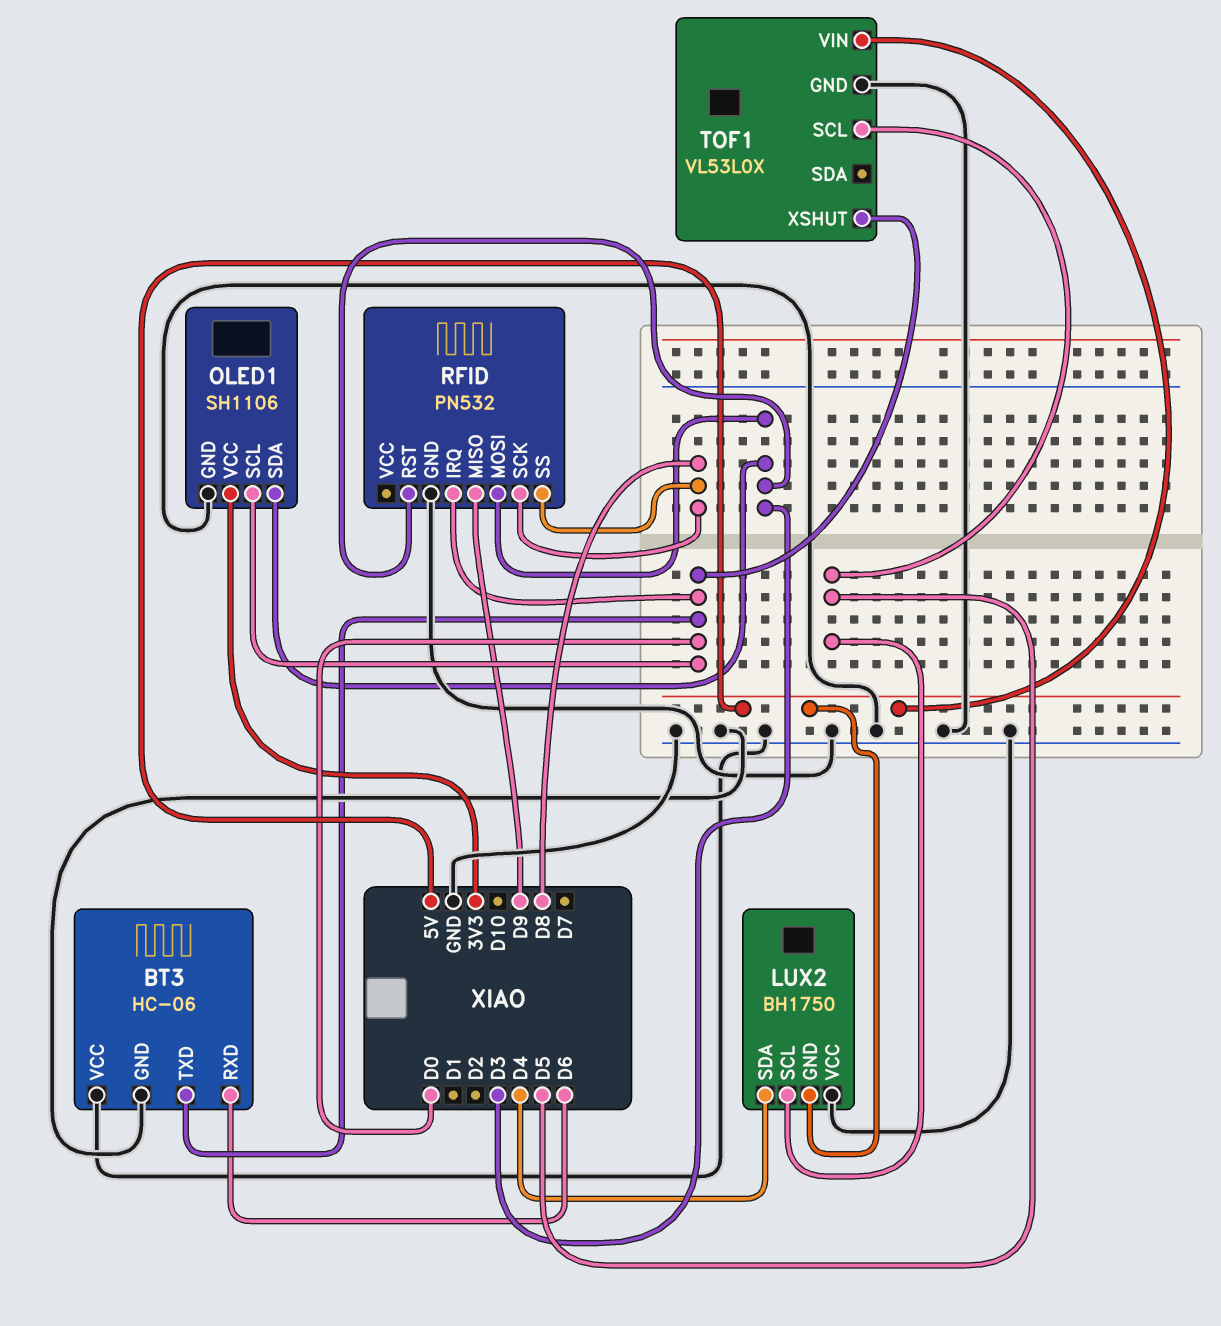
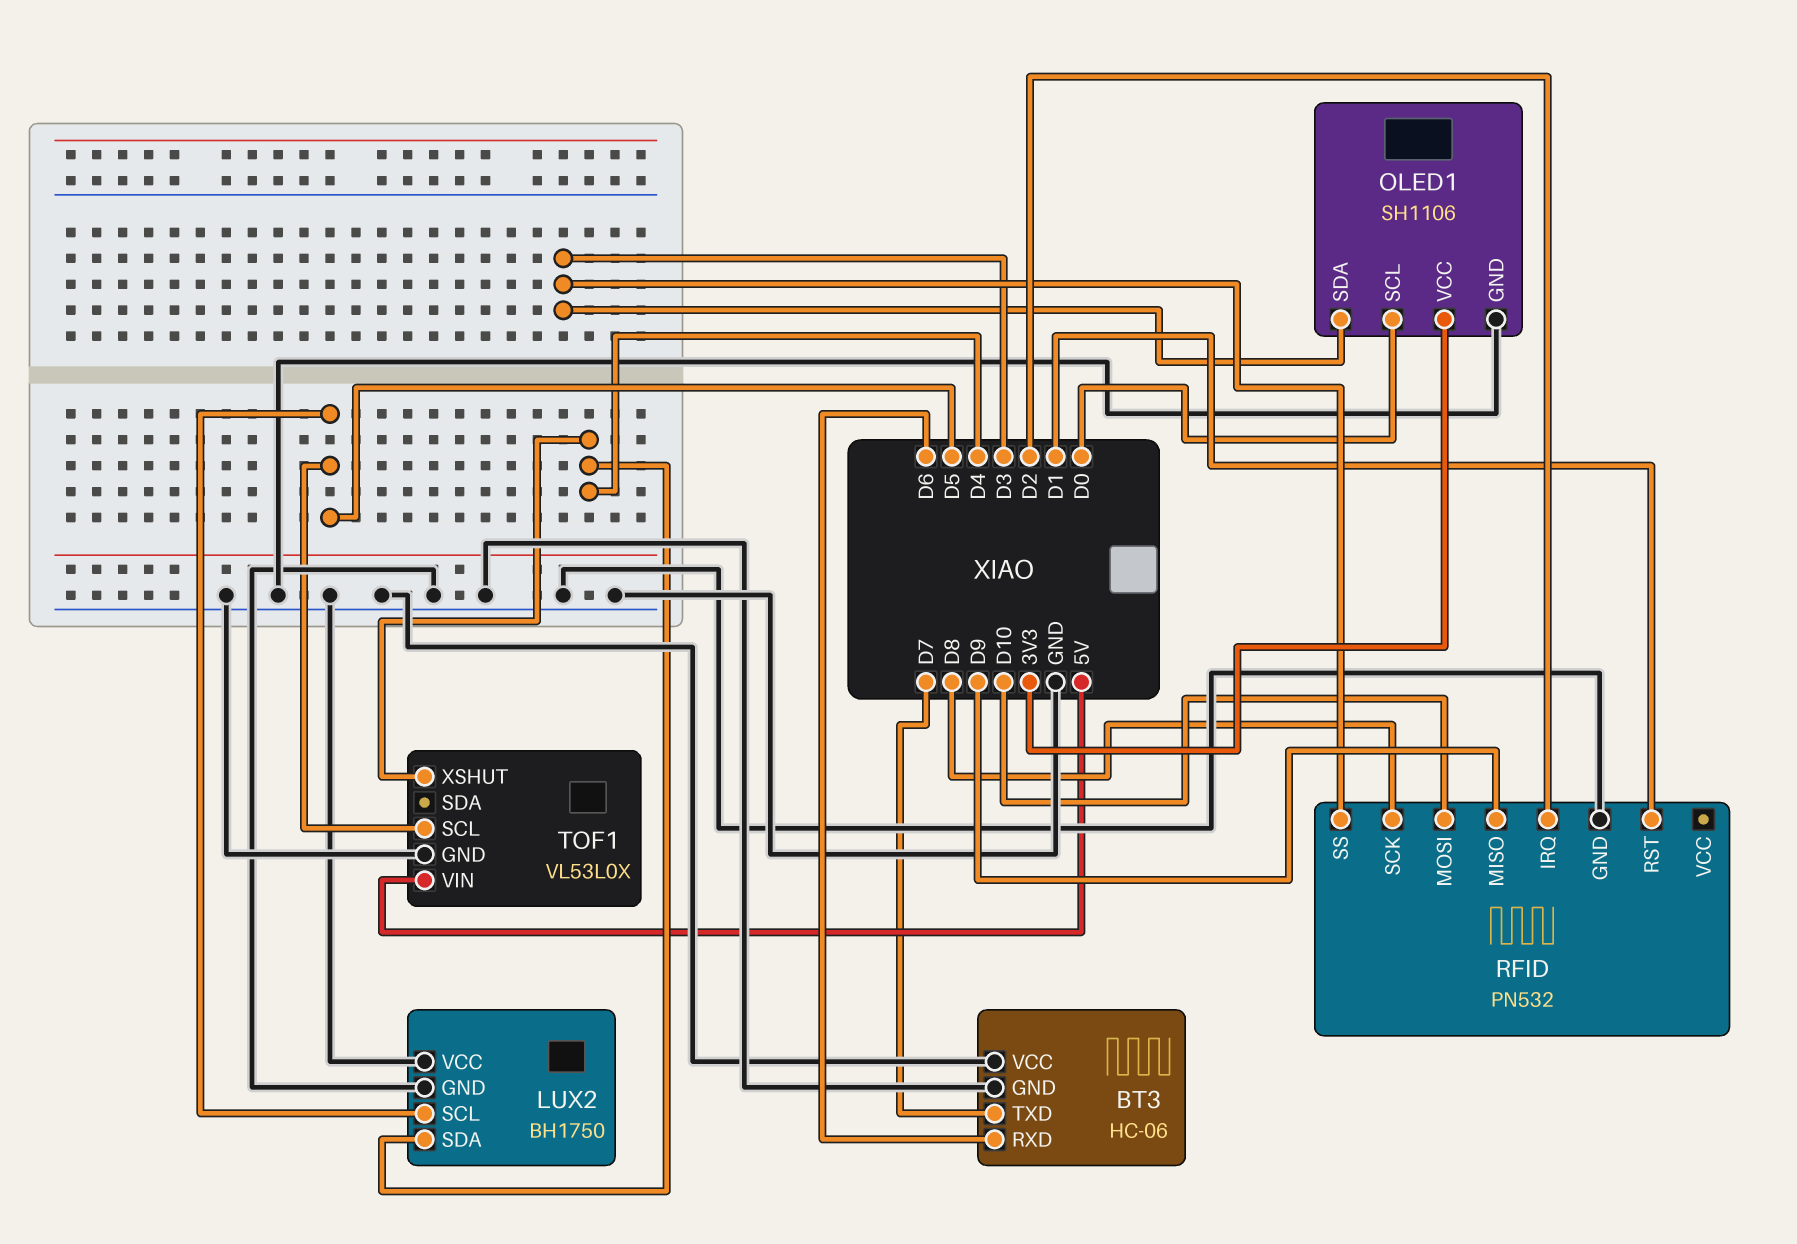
BT3 pin TXD: D0 -> D7
LUX2 pin GND: 5V -> GND
RFID pin IRQ: D0 -> D2
RFID pin MOSI: D3 -> D10
RFID pin RST: D3 -> D1
RFID pin SS: D8 -> D3
TOF1 pin XSHUT: D0 -> D4

